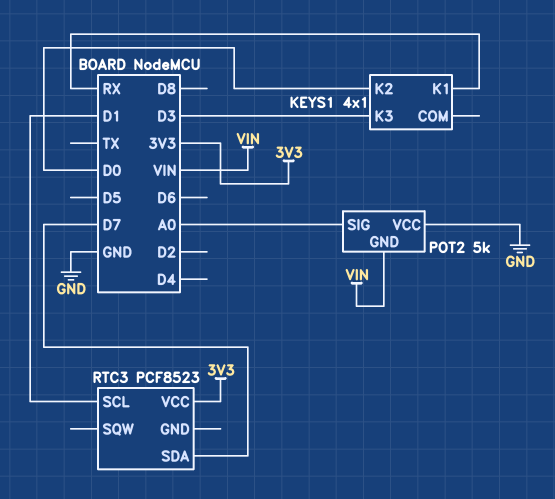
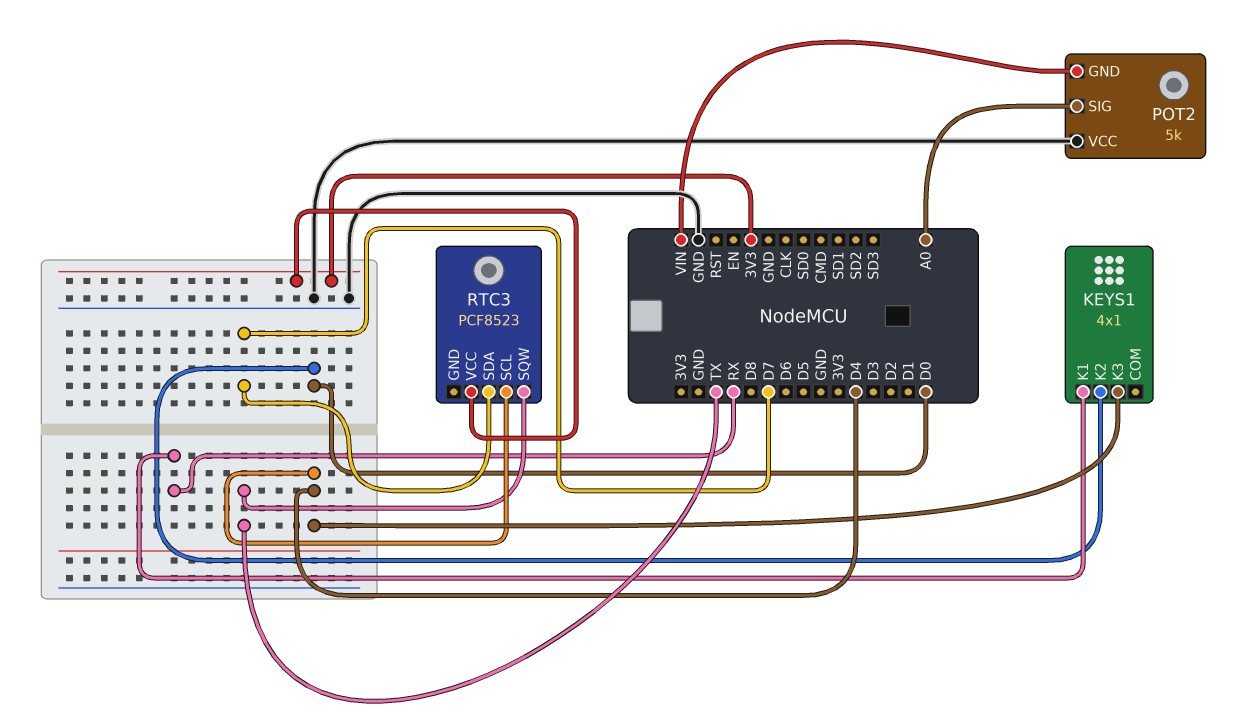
KEYS1 pin K3: D3 -> D4
RTC3 pin SCL: D1 -> D4
RTC3 pin SQW: none -> TX

